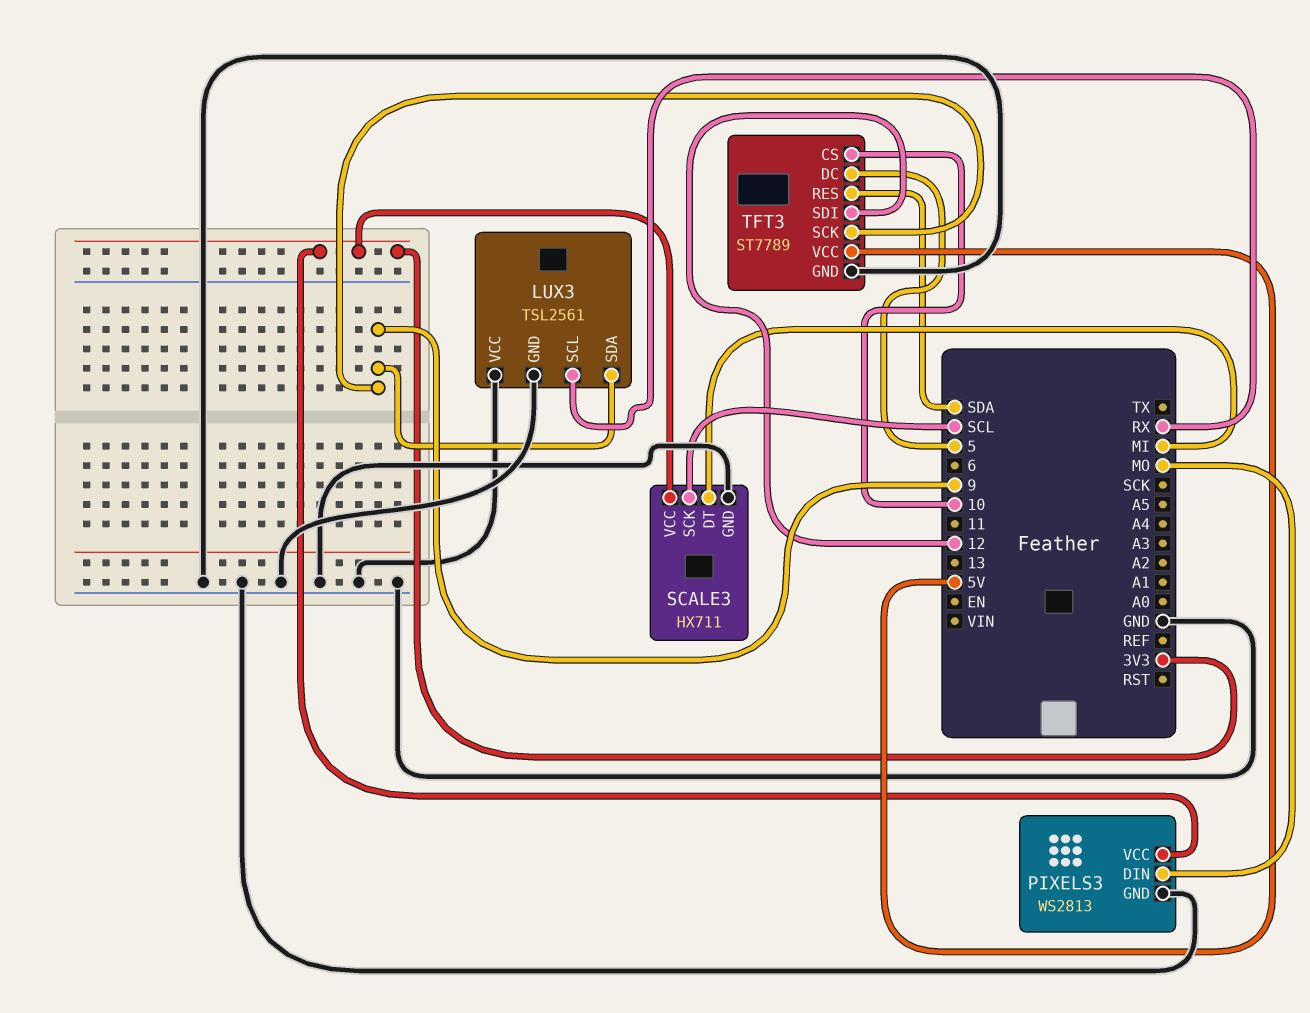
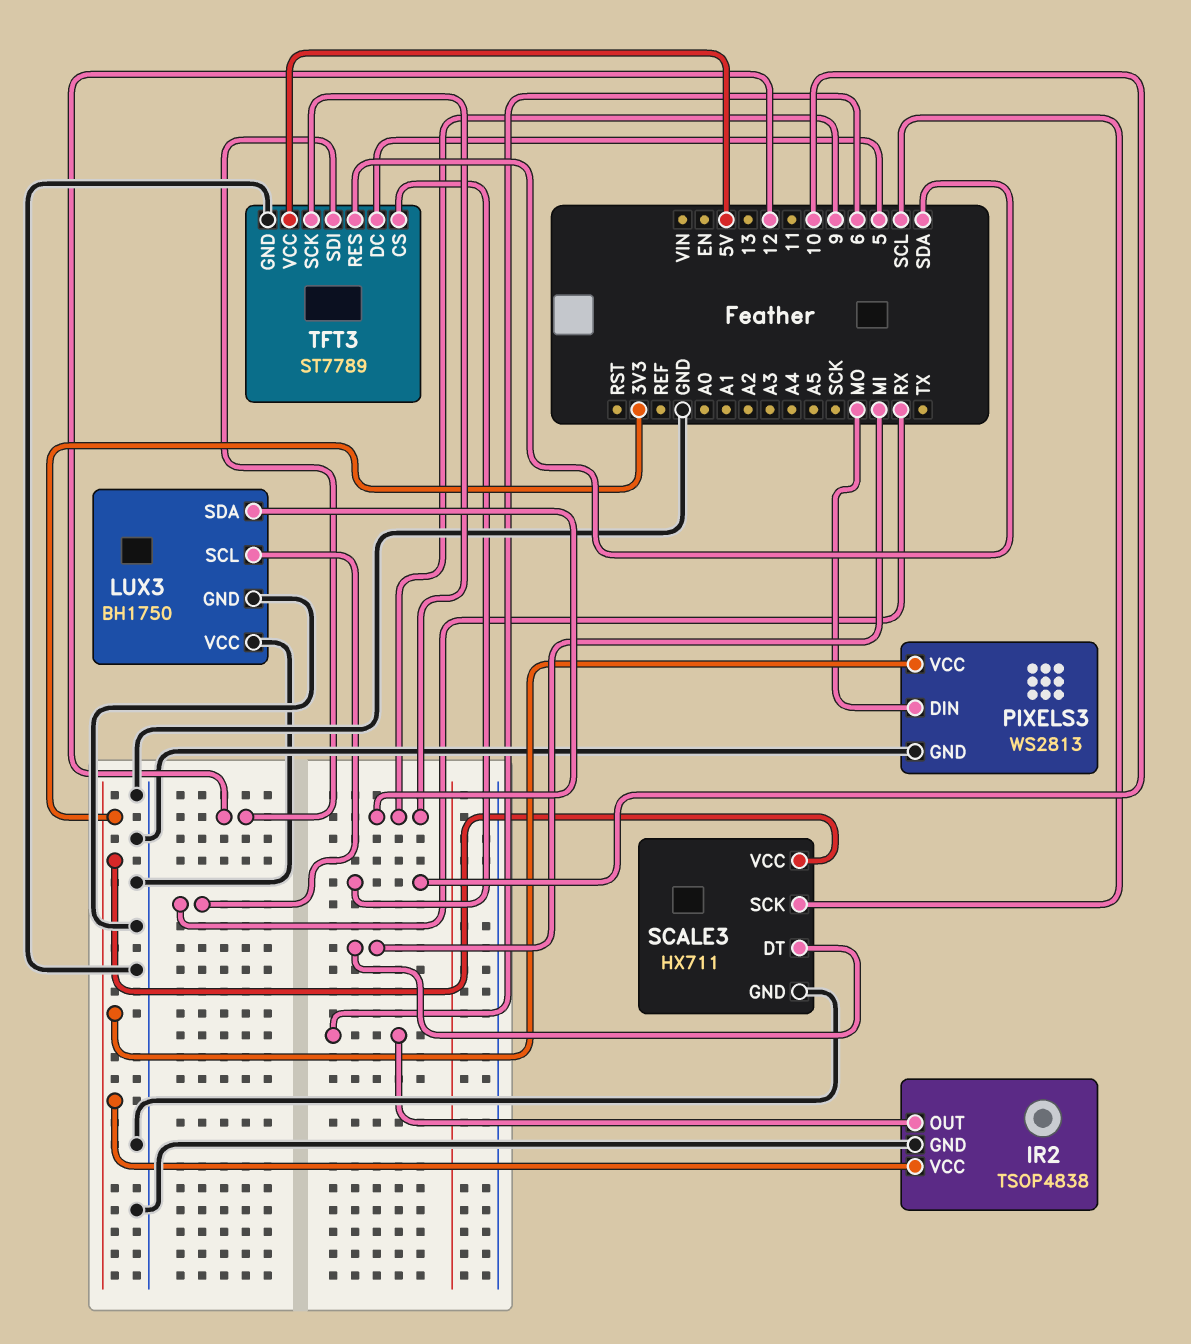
IR2: none -> TSOP4838
IR2 pin GND: none -> GND
IR2 pin OUT: none -> 6
IR2 pin VCC: none -> 3V3
LUX3: TSL2561 -> BH1750

